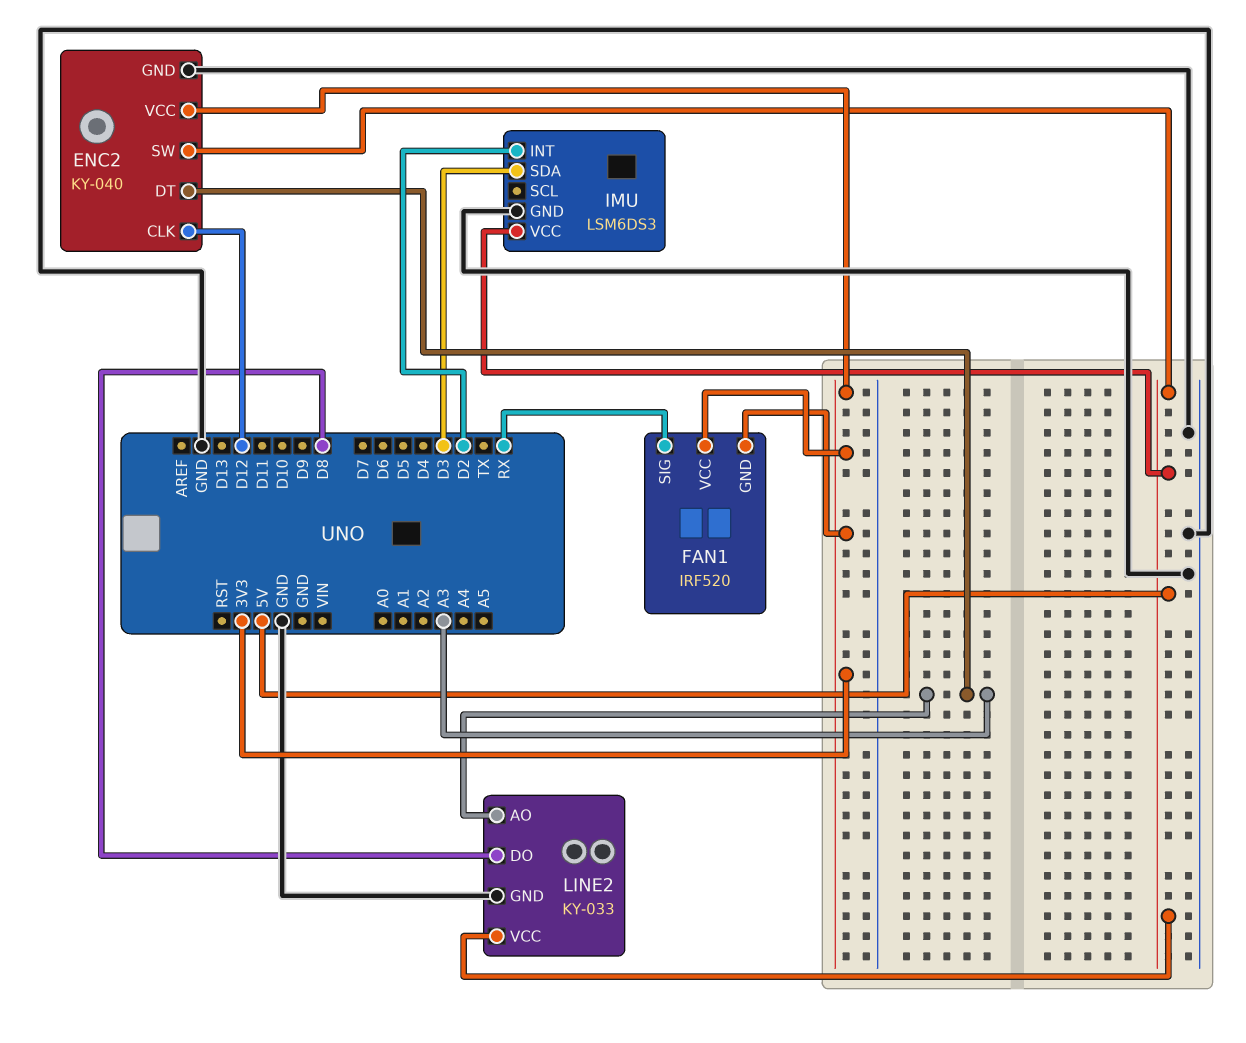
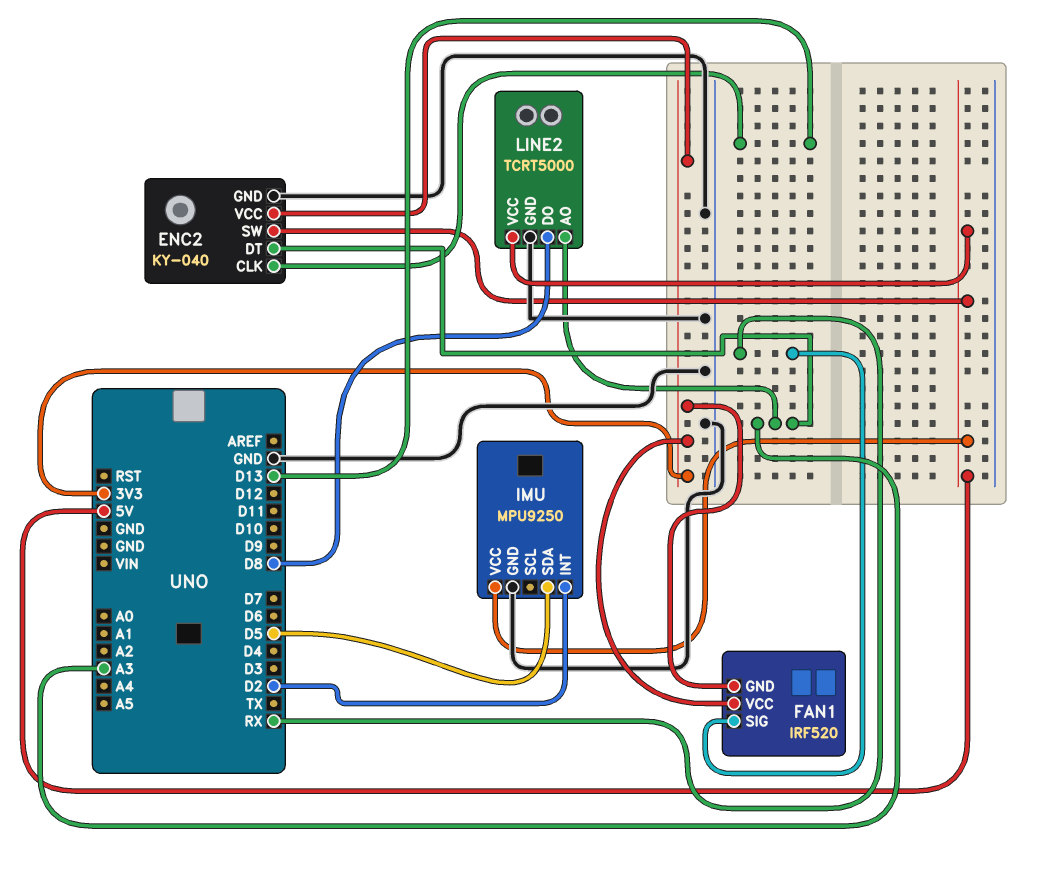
ENC2 pin CLK: D12 -> D13
IMU: LSM6DS3 -> MPU9250
IMU pin SDA: D3 -> D5
LINE2: KY-033 -> TCRT5000

